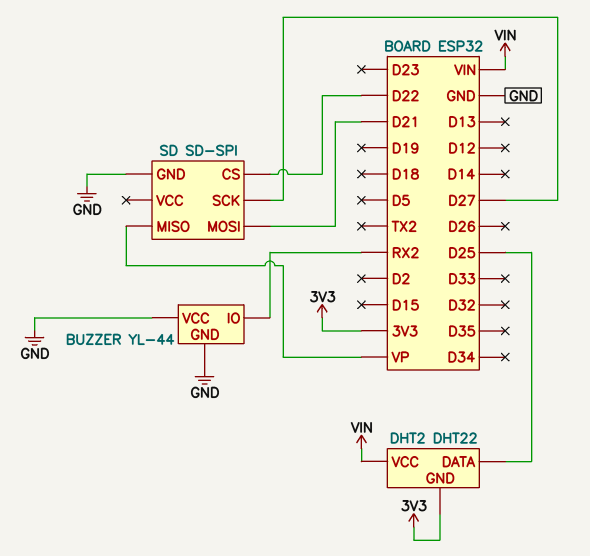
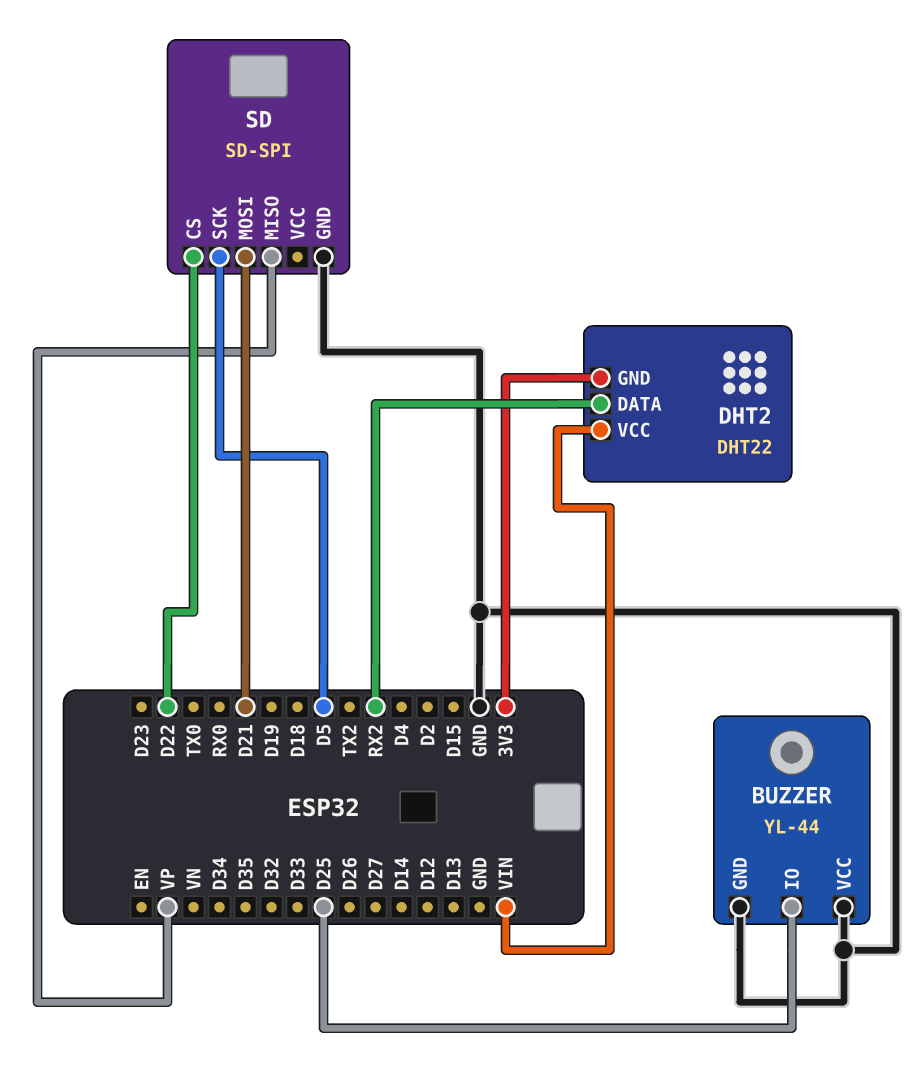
BUZZER pin IO: RX2 -> D25
DHT2 pin DATA: D25 -> RX2
SD pin SCK: D27 -> D5

